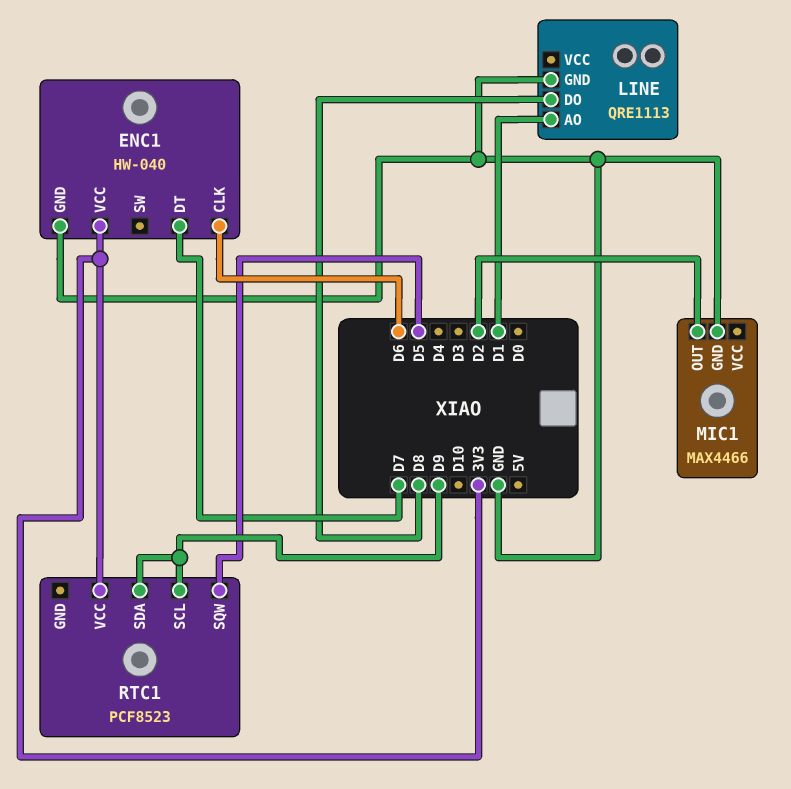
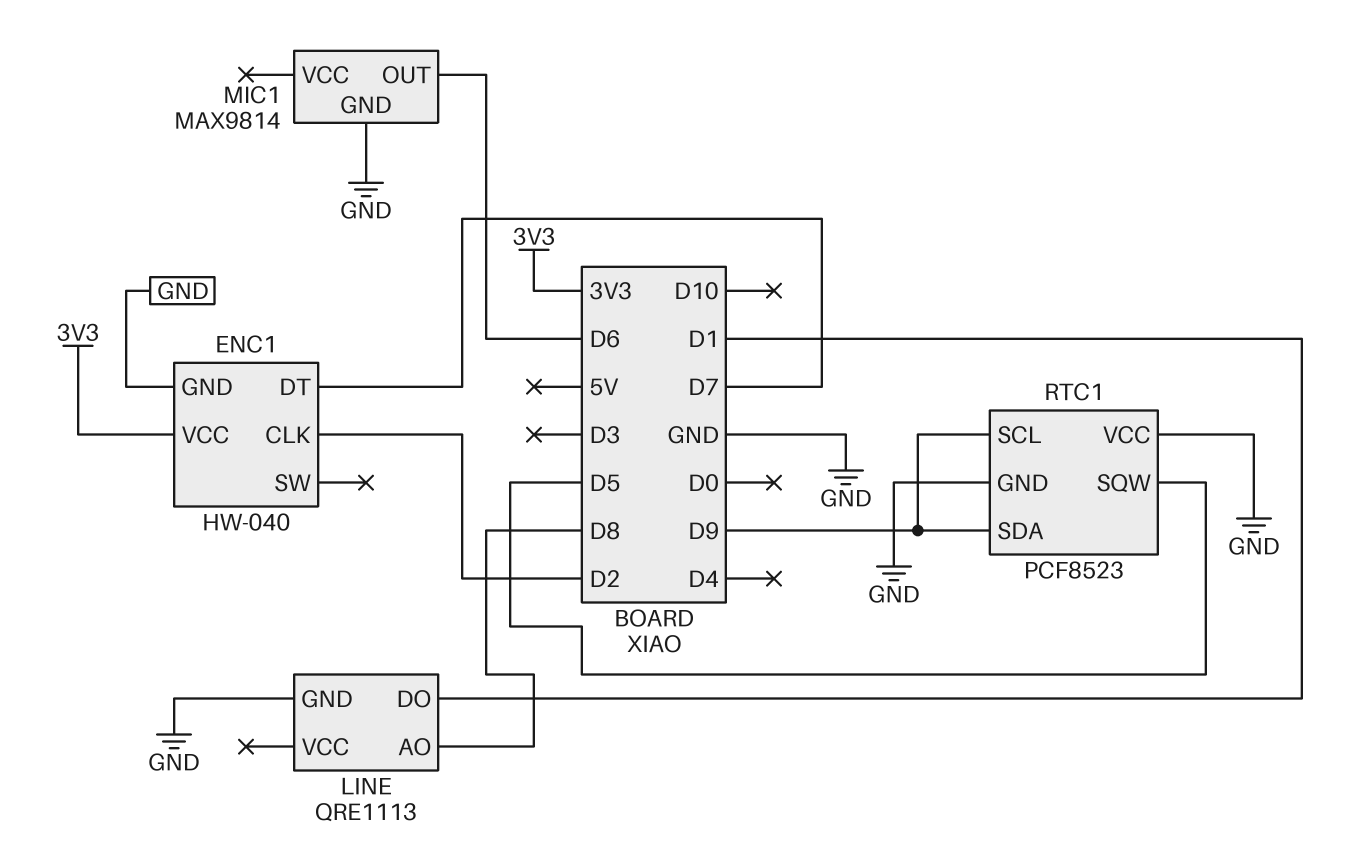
ENC1 pin CLK: D6 -> D2
LINE pin AO: D1 -> D8
LINE pin DO: D8 -> D1
MIC1: MAX4466 -> MAX9814
MIC1 pin OUT: D2 -> D6
RTC1 pin GND: none -> GND
RTC1 pin VCC: 3V3 -> GND

